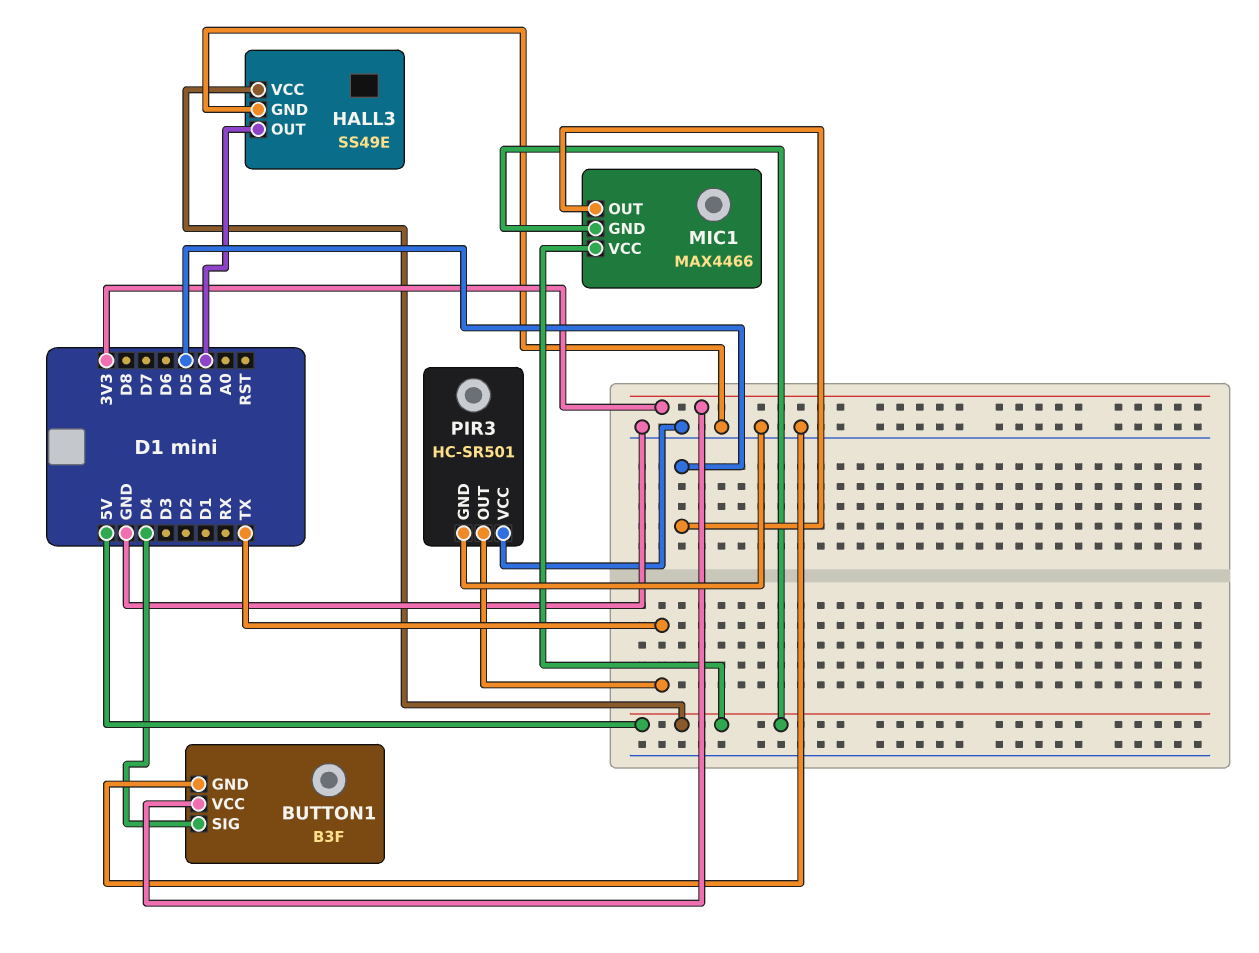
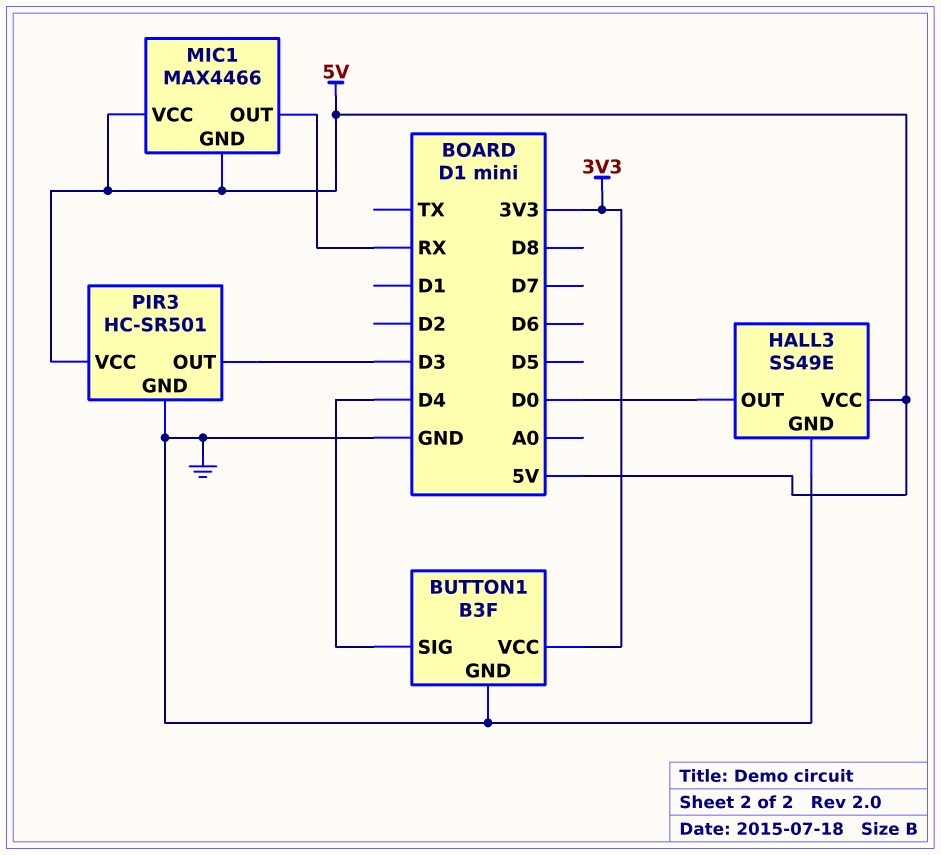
MIC1 pin OUT: D5 -> RX
PIR3 pin OUT: TX -> D3
PIR3 pin VCC: GND -> 5V

